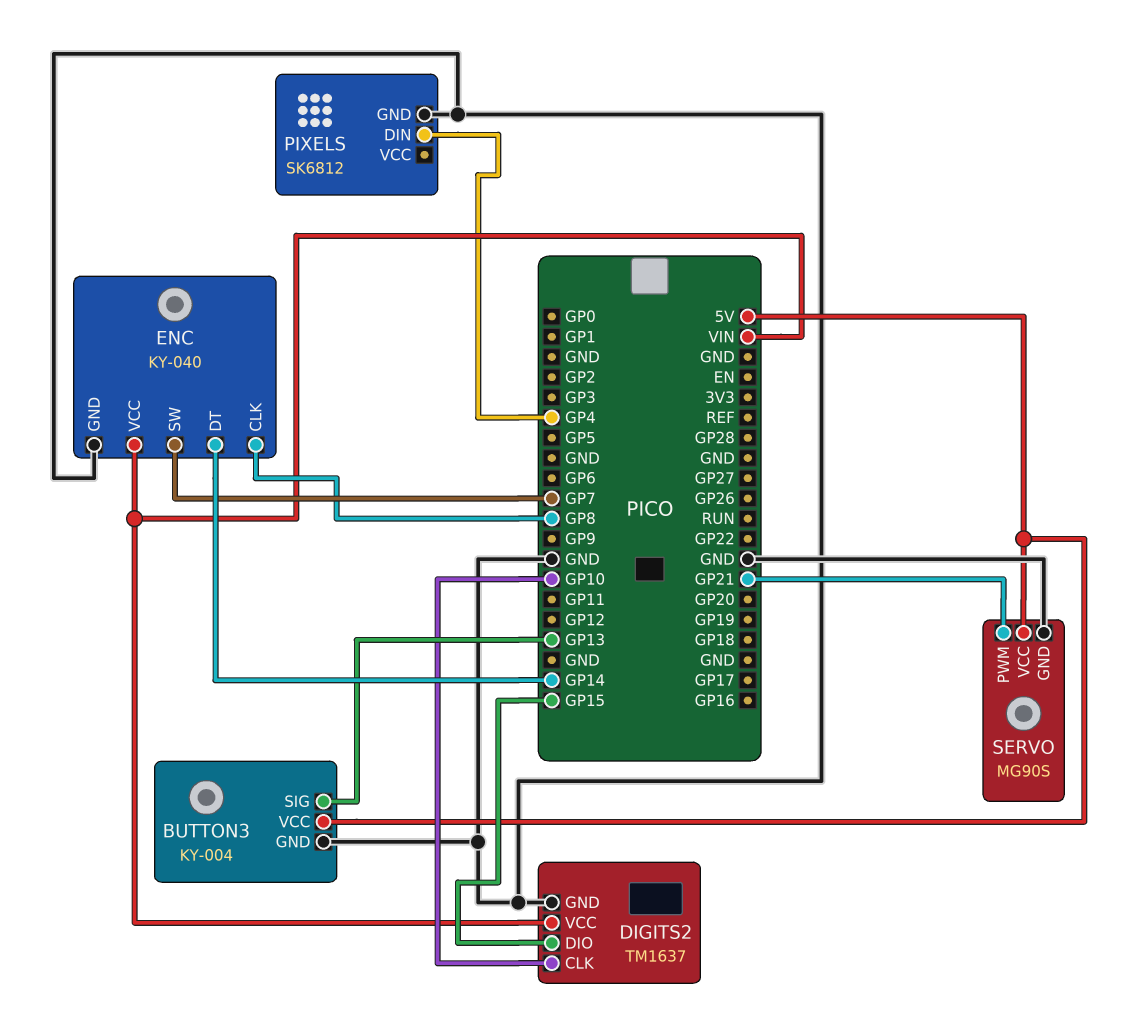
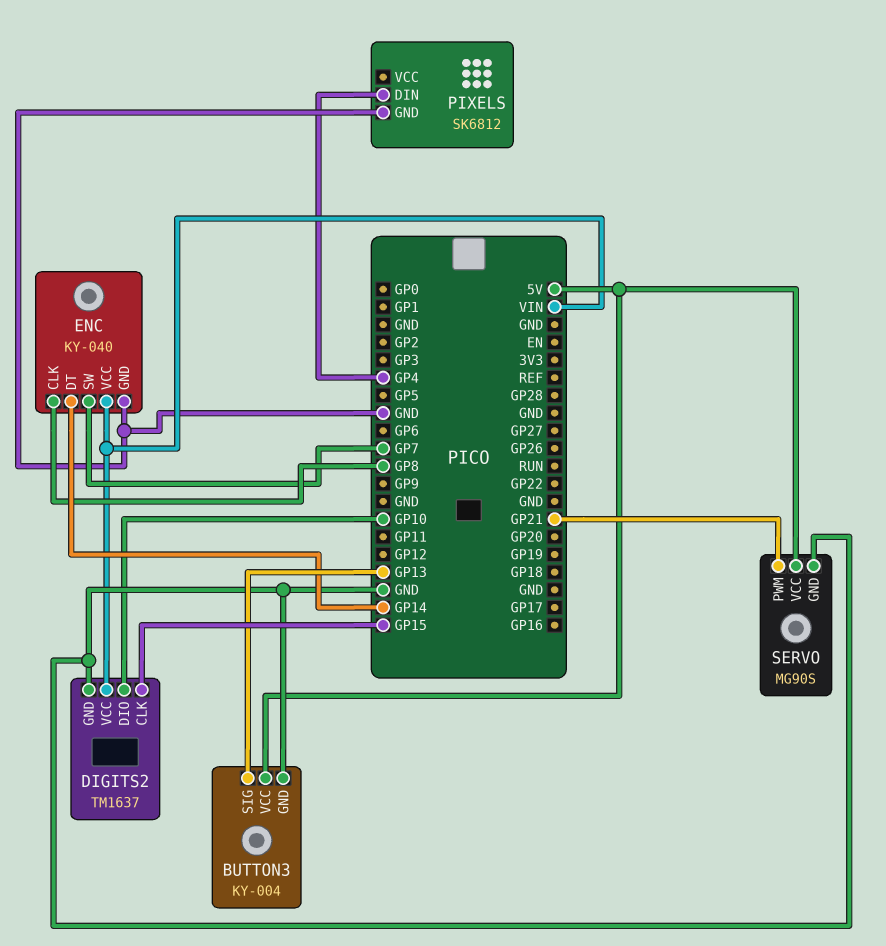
DIGITS2 pin CLK: GP10 -> GP15
DIGITS2 pin DIO: GP15 -> GP10

